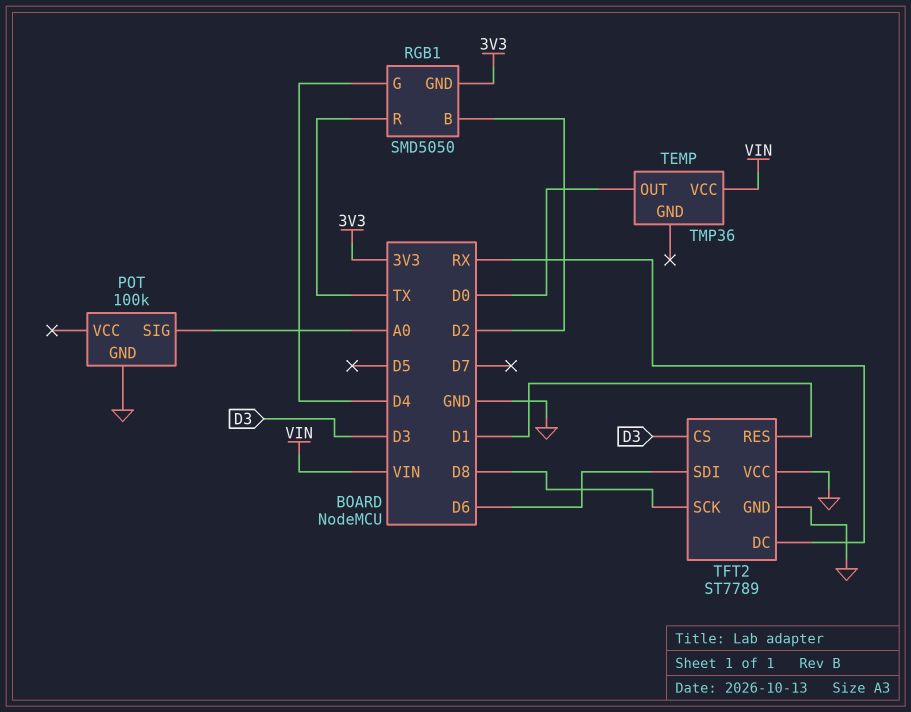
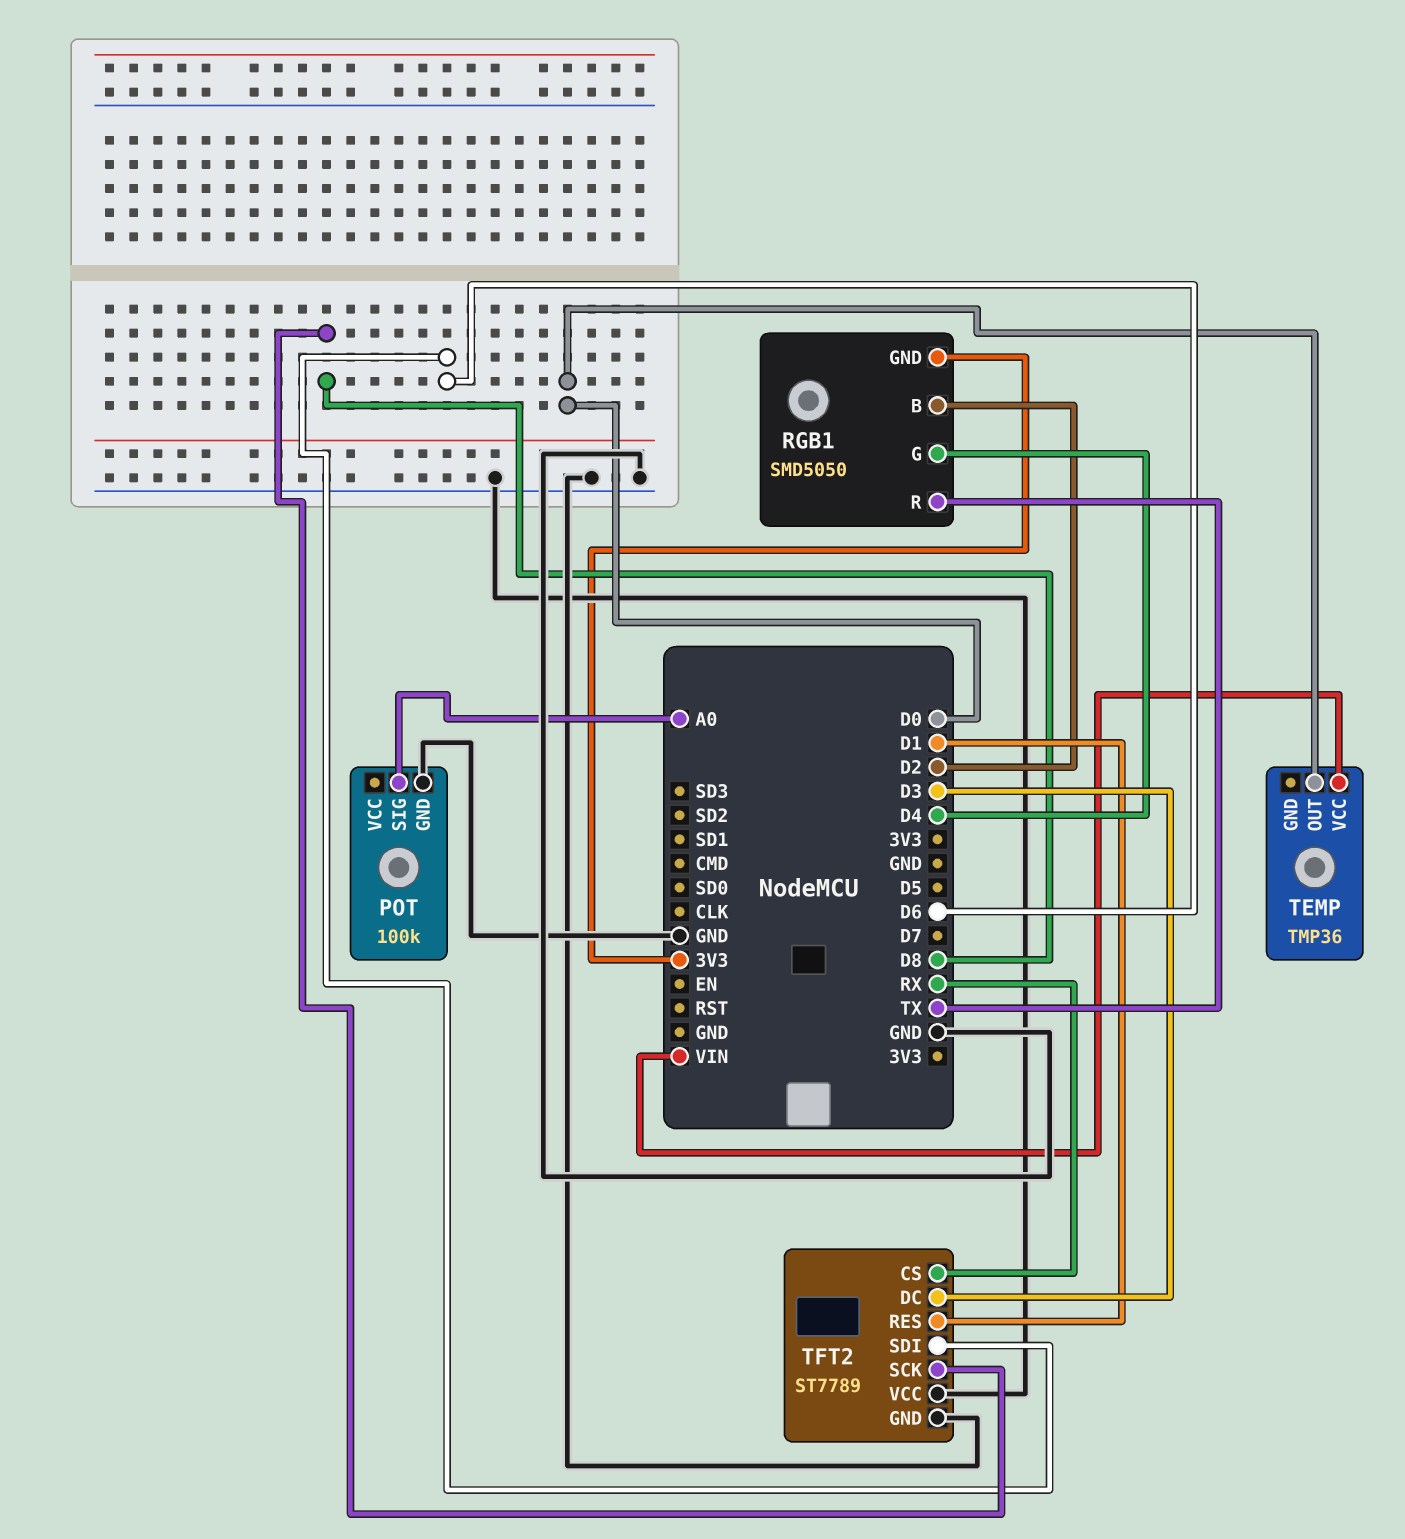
TFT2 pin CS: D3 -> RX
TFT2 pin DC: RX -> D3

